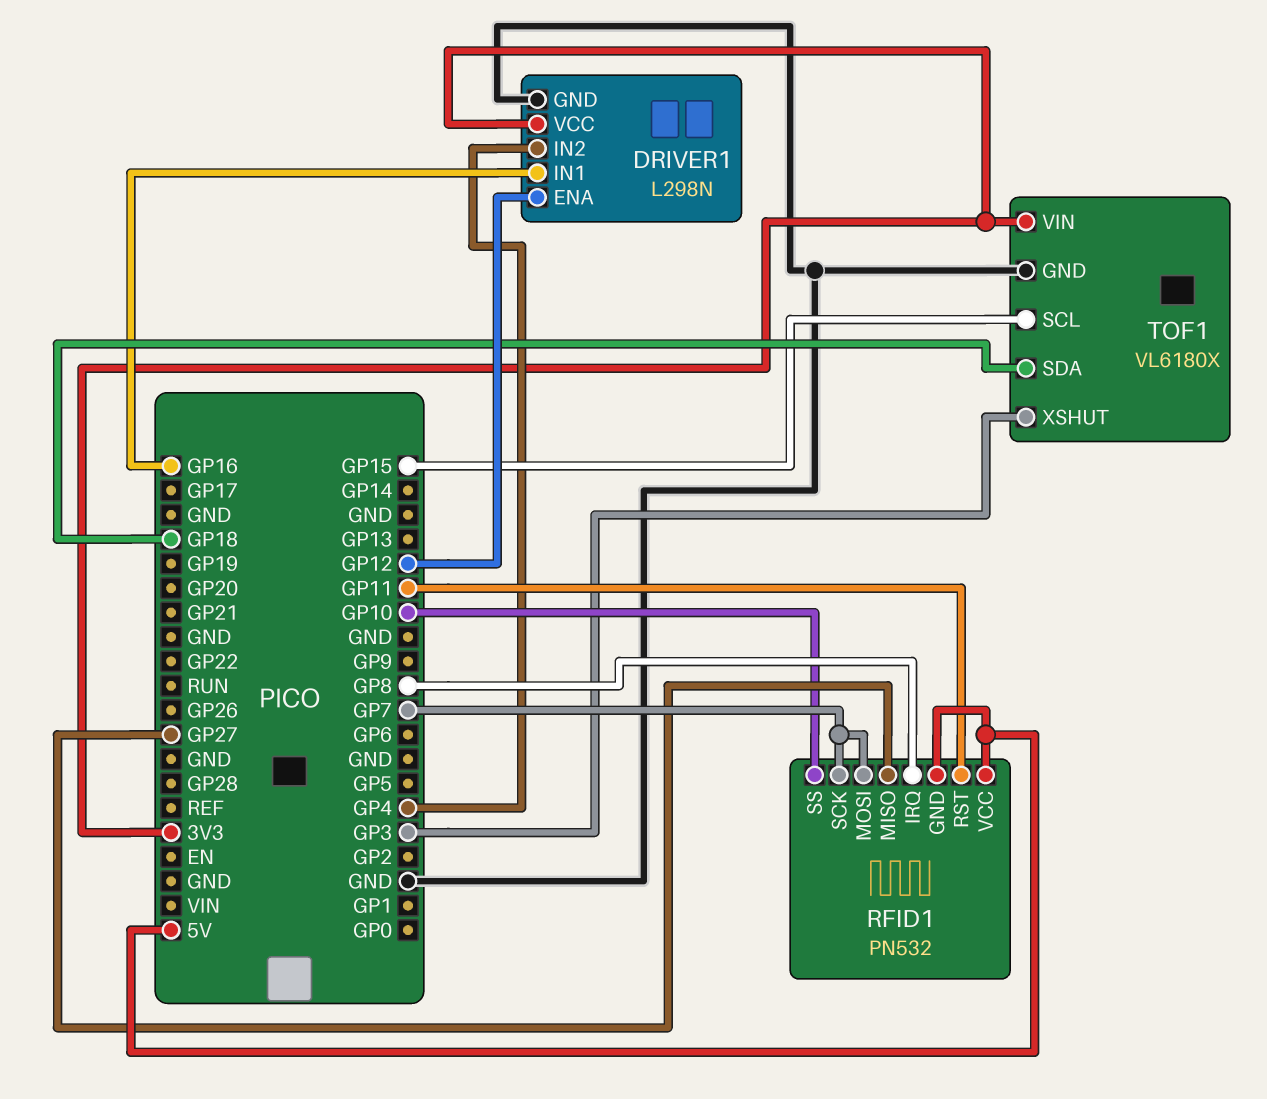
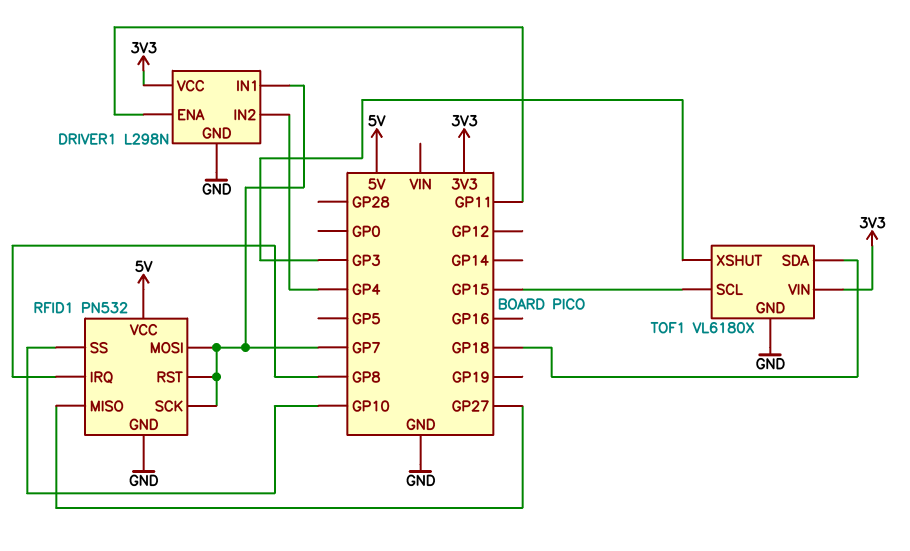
DRIVER1 pin ENA: GP12 -> GP11
DRIVER1 pin IN1: GP16 -> GP7
RFID1 pin GND: 5V -> GND
RFID1 pin RST: GP11 -> GP7

